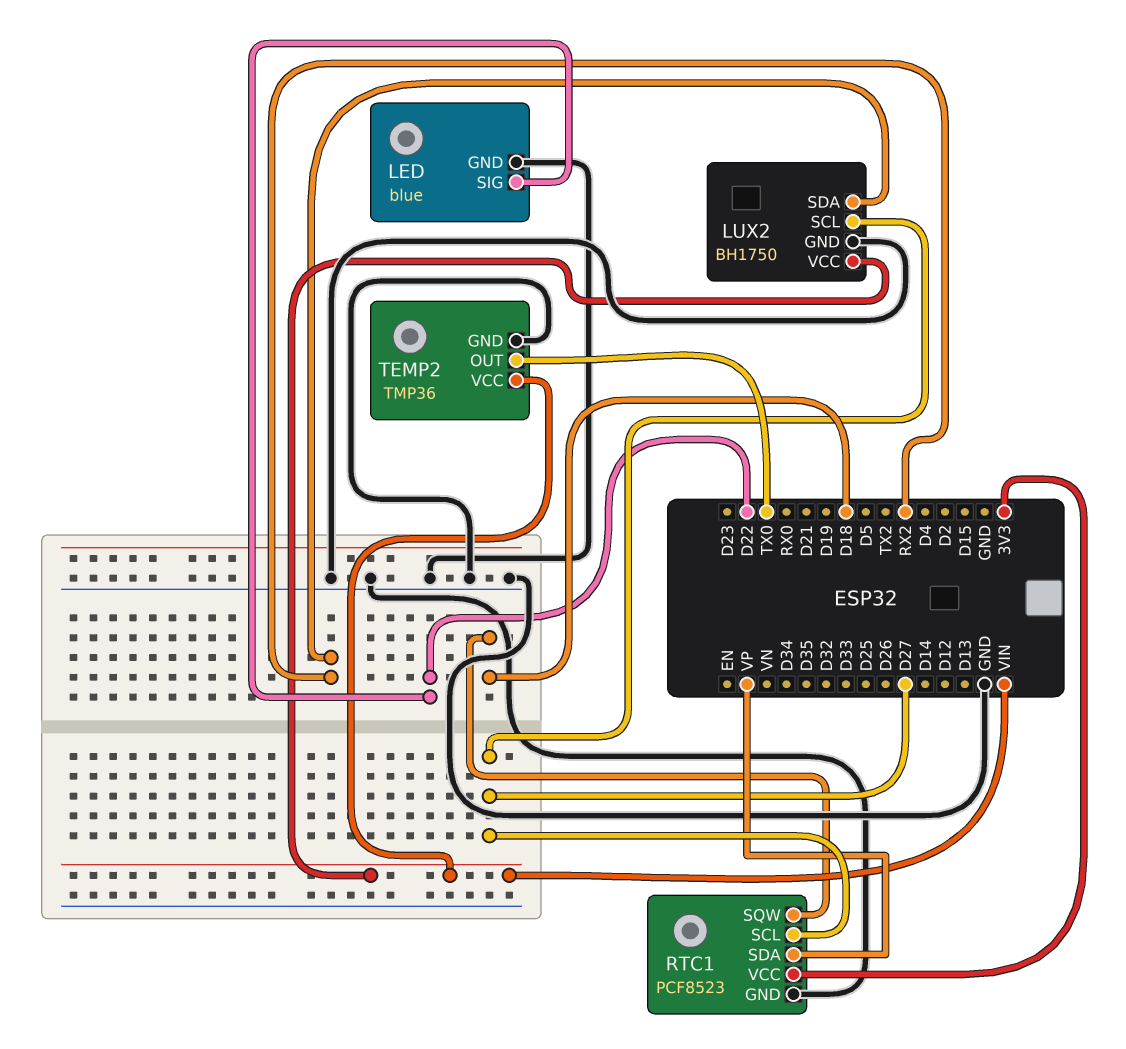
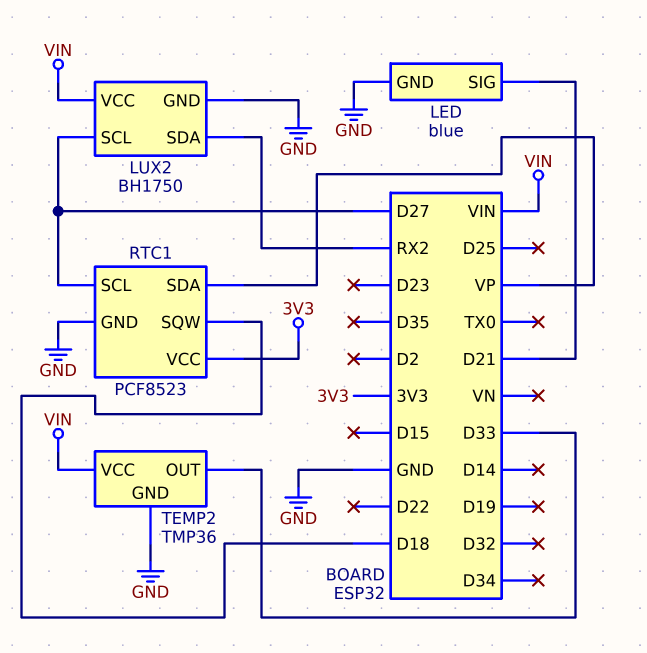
LED pin SIG: D22 -> D21
TEMP2 pin OUT: TX0 -> D33

